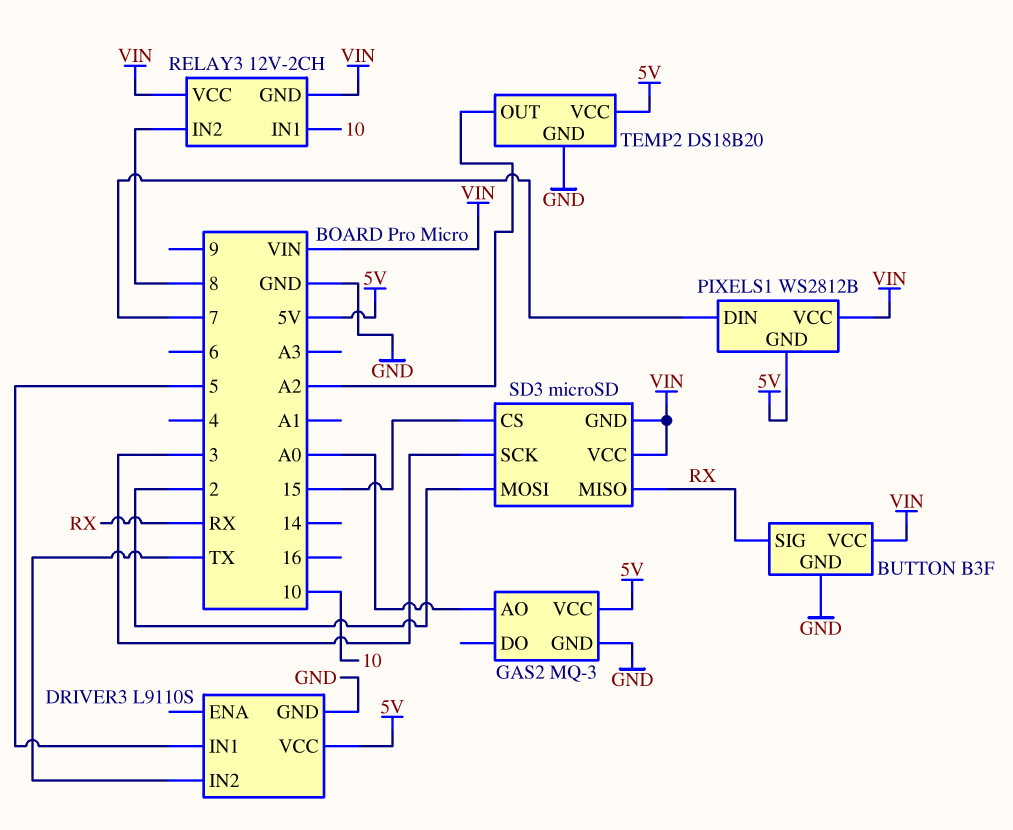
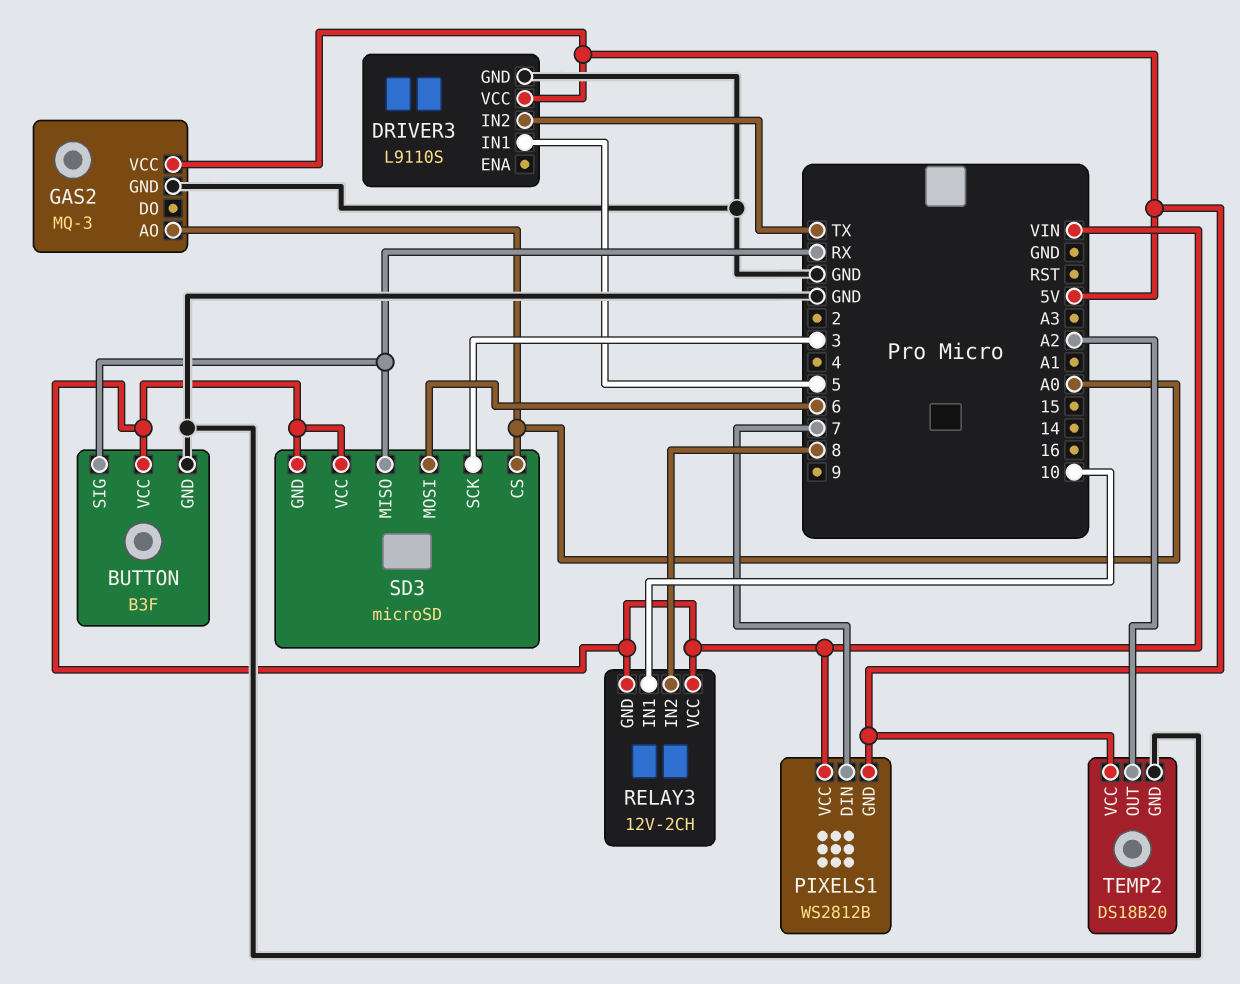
SD3 pin CS: 15 -> A0
SD3 pin MOSI: 2 -> 6

